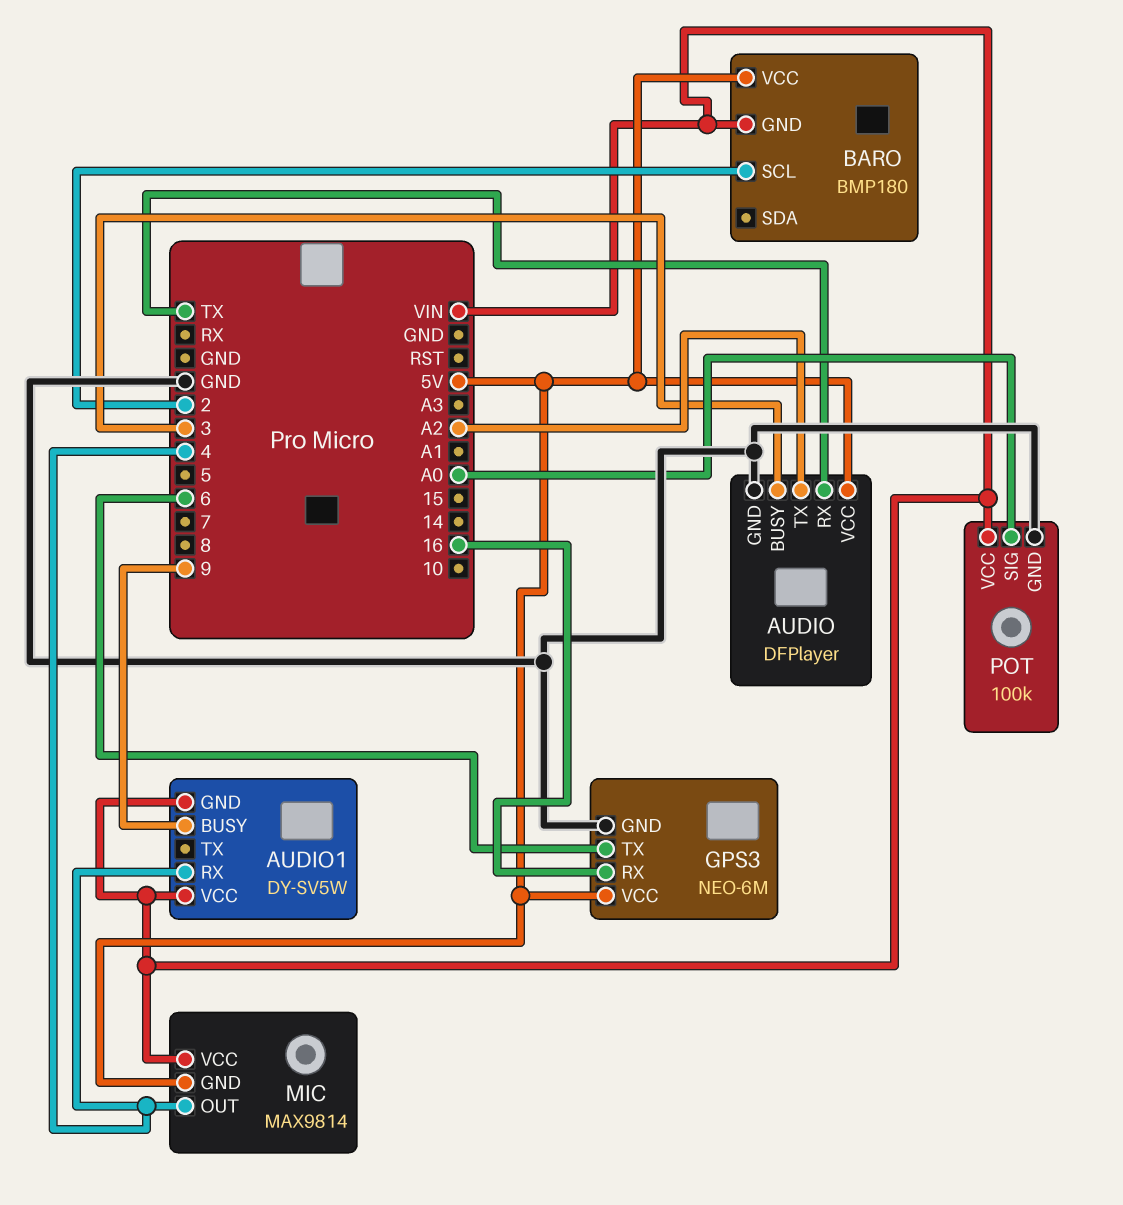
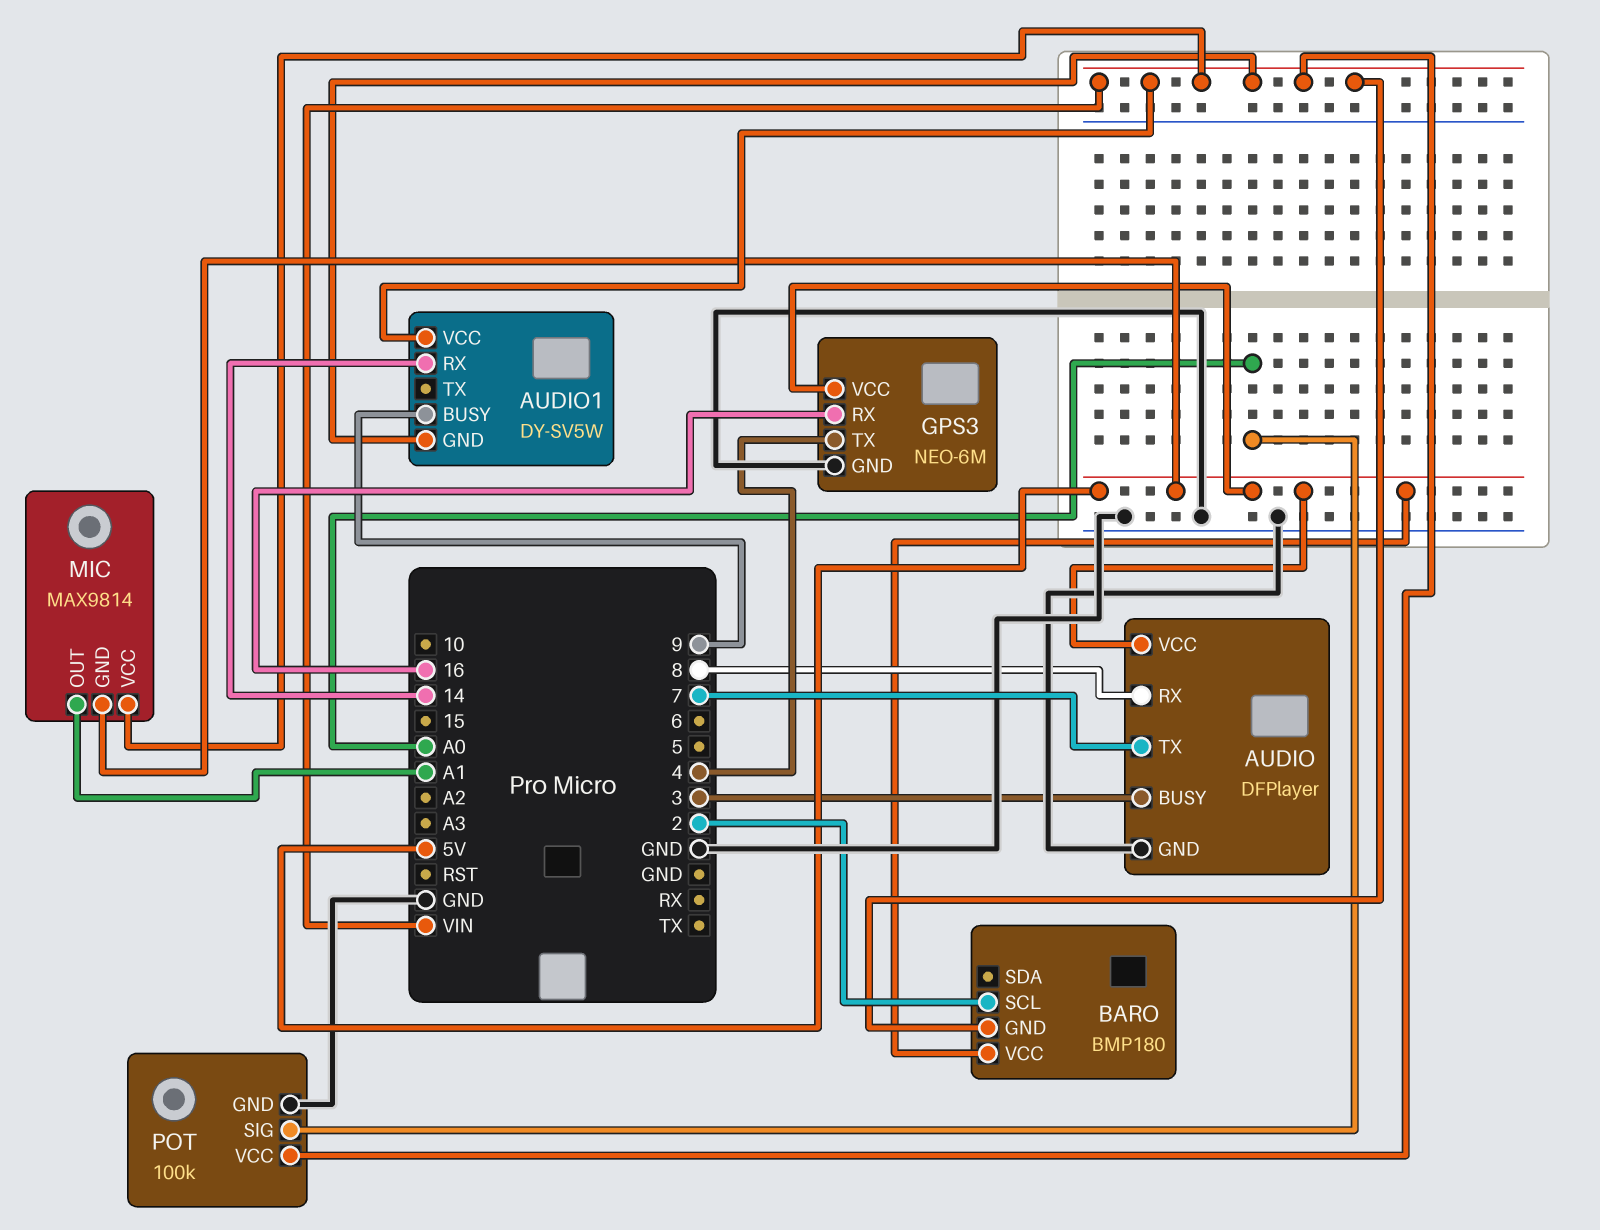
AUDIO pin RX: TX -> 8
AUDIO pin TX: A2 -> 7
AUDIO1 pin RX: 4 -> 14
GPS3 pin TX: 6 -> 4
MIC pin OUT: 4 -> A1

